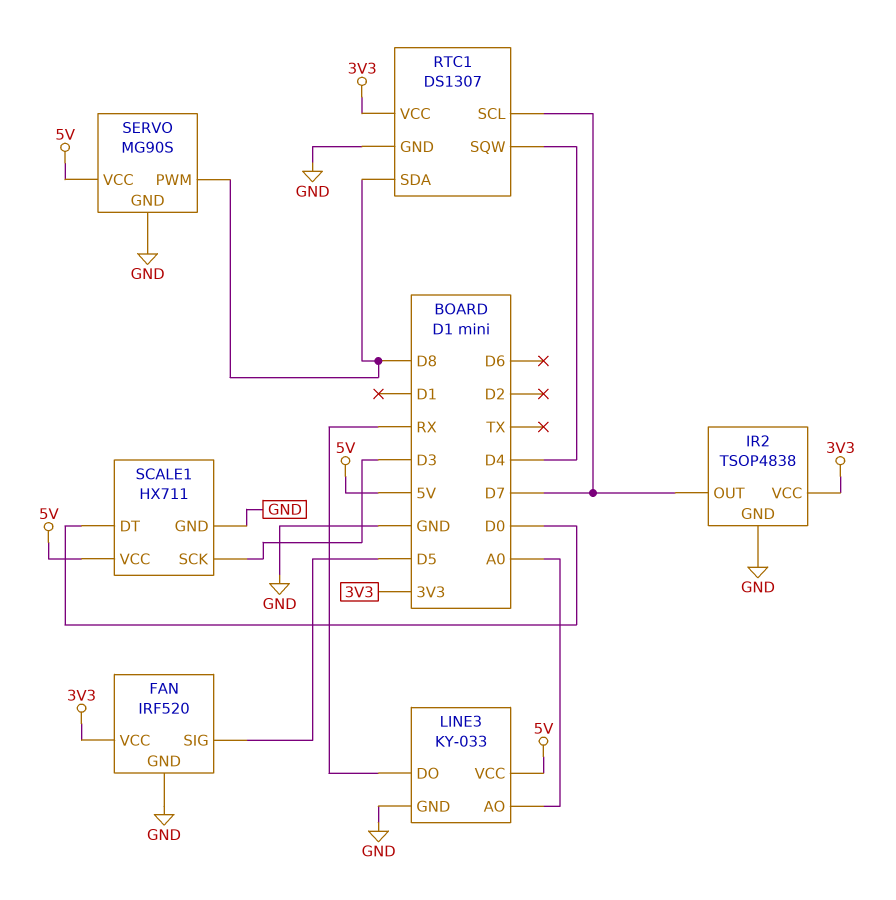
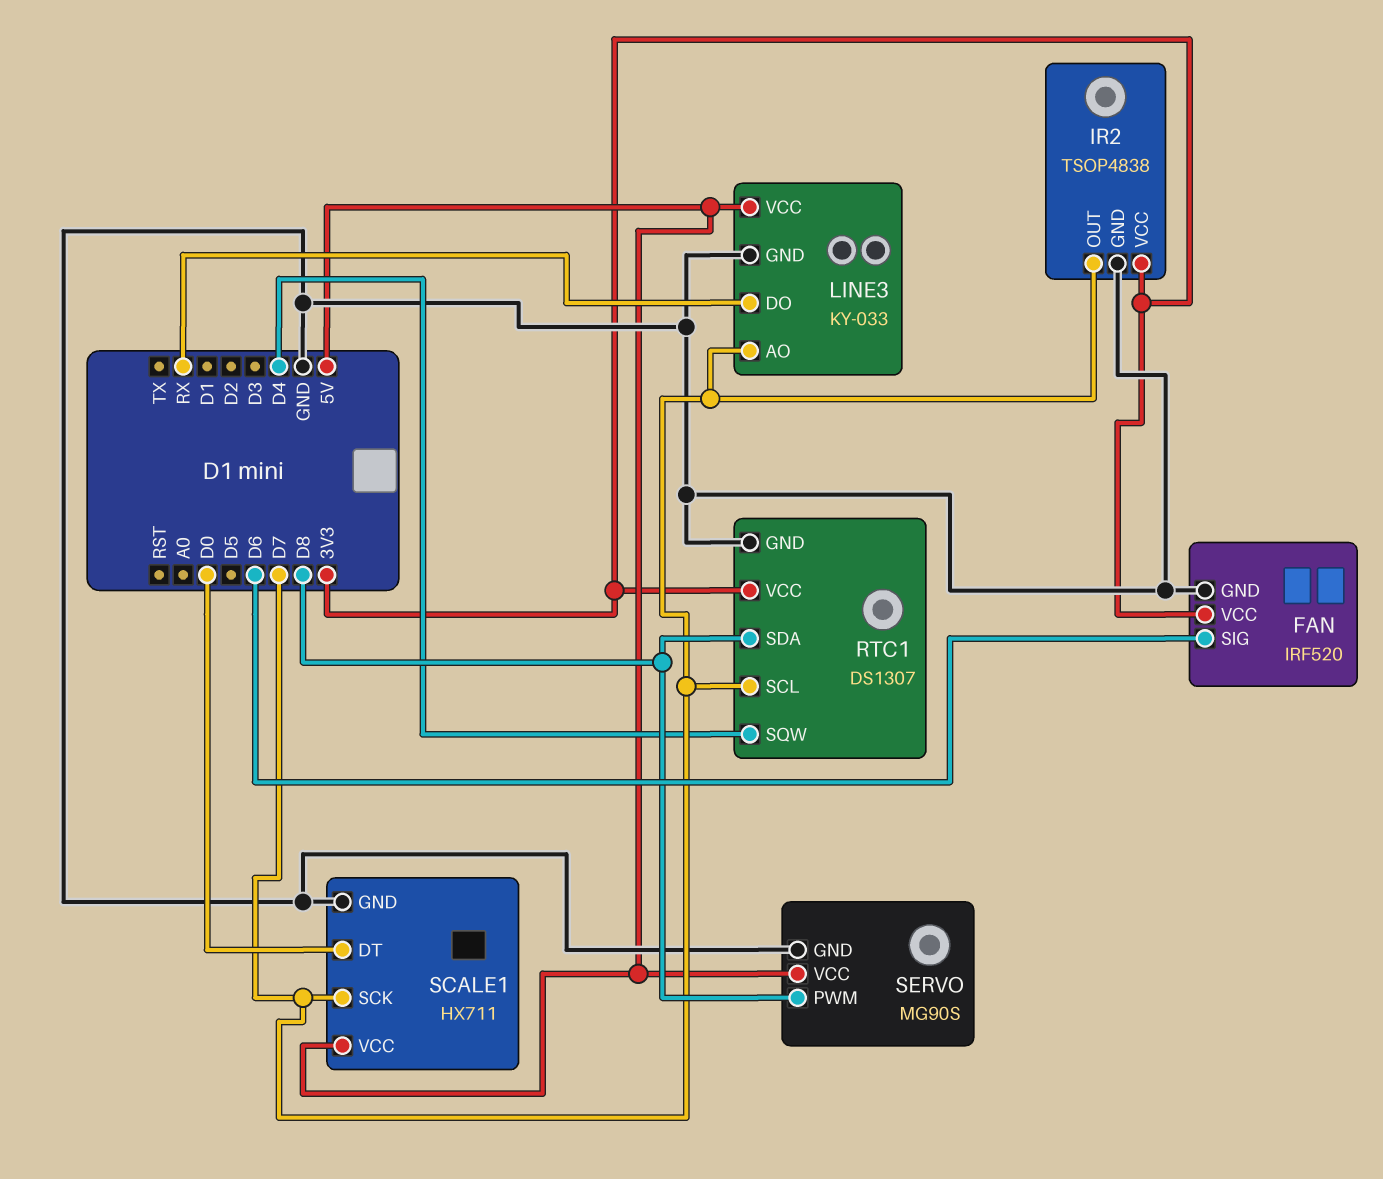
FAN pin SIG: D5 -> D6
LINE3 pin AO: A0 -> D7
SCALE1 pin SCK: D3 -> D7

